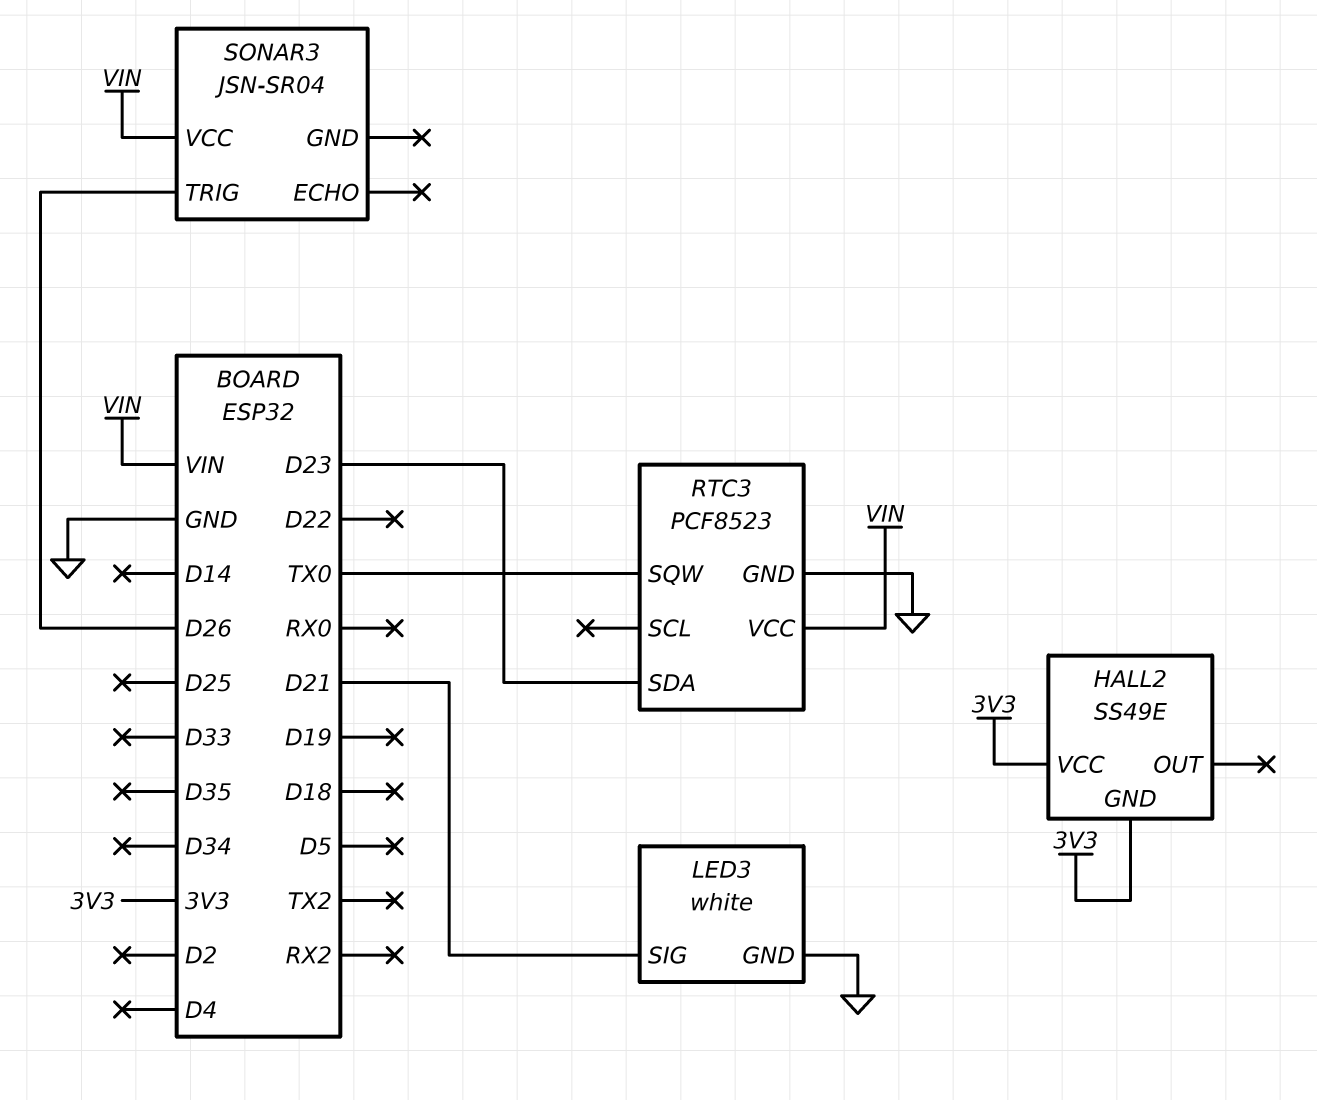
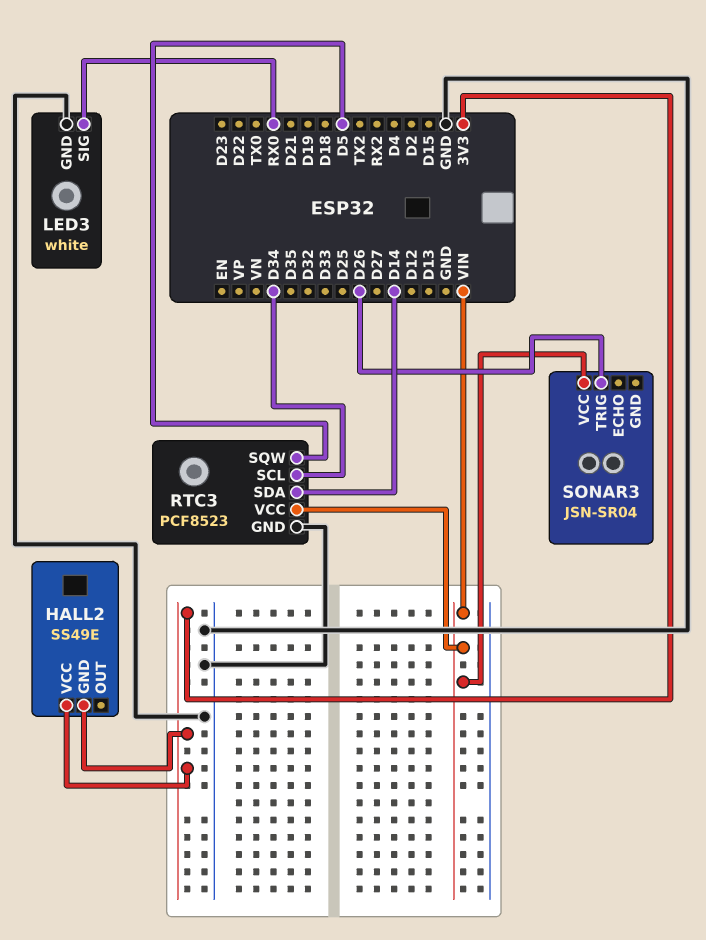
LED3 pin SIG: D21 -> RX0
RTC3 pin SCL: none -> D34
RTC3 pin SDA: D23 -> D14
RTC3 pin SQW: TX0 -> D5

